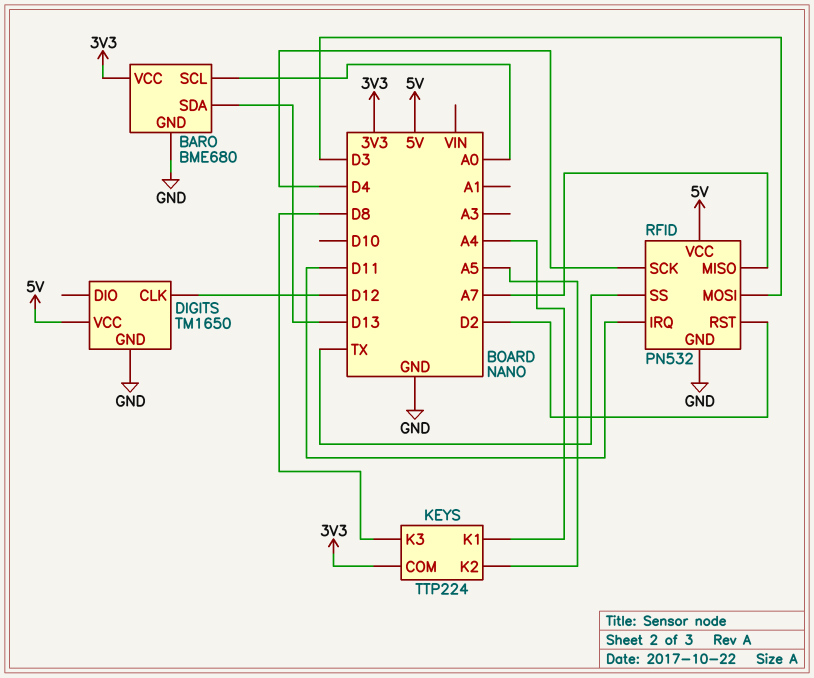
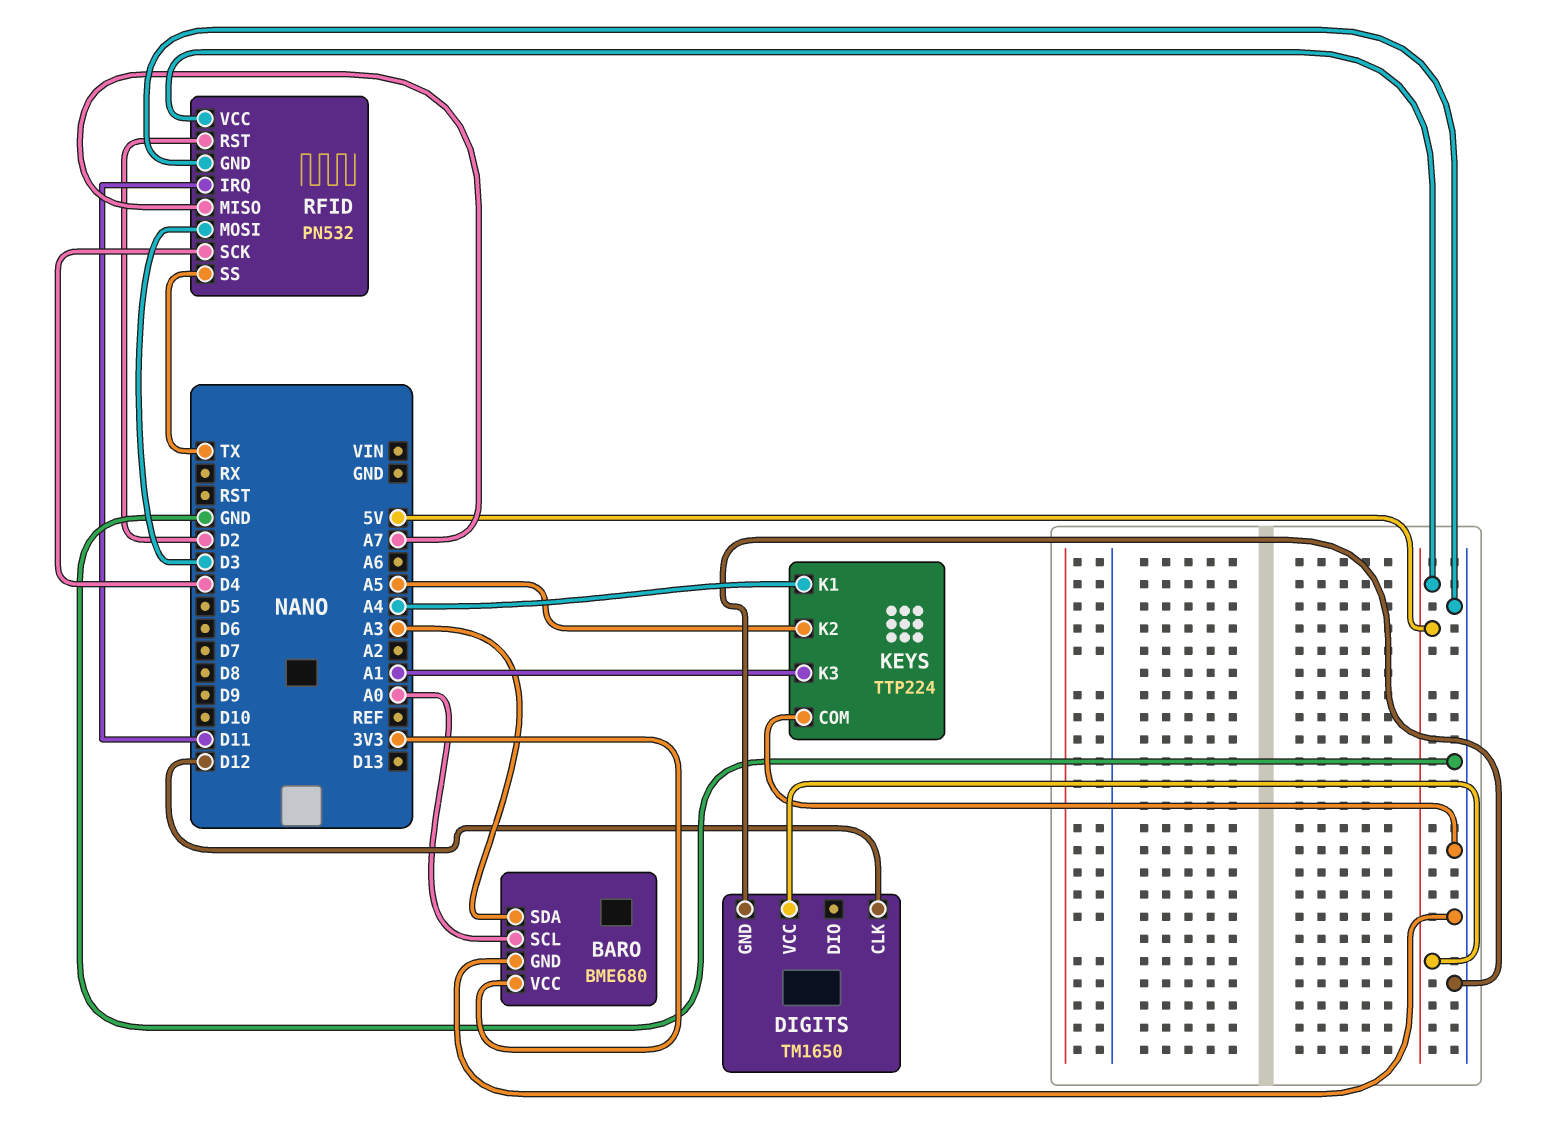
BARO pin SDA: D13 -> A3
KEYS pin COM: 3V3 -> GND
KEYS pin K3: D8 -> A1

